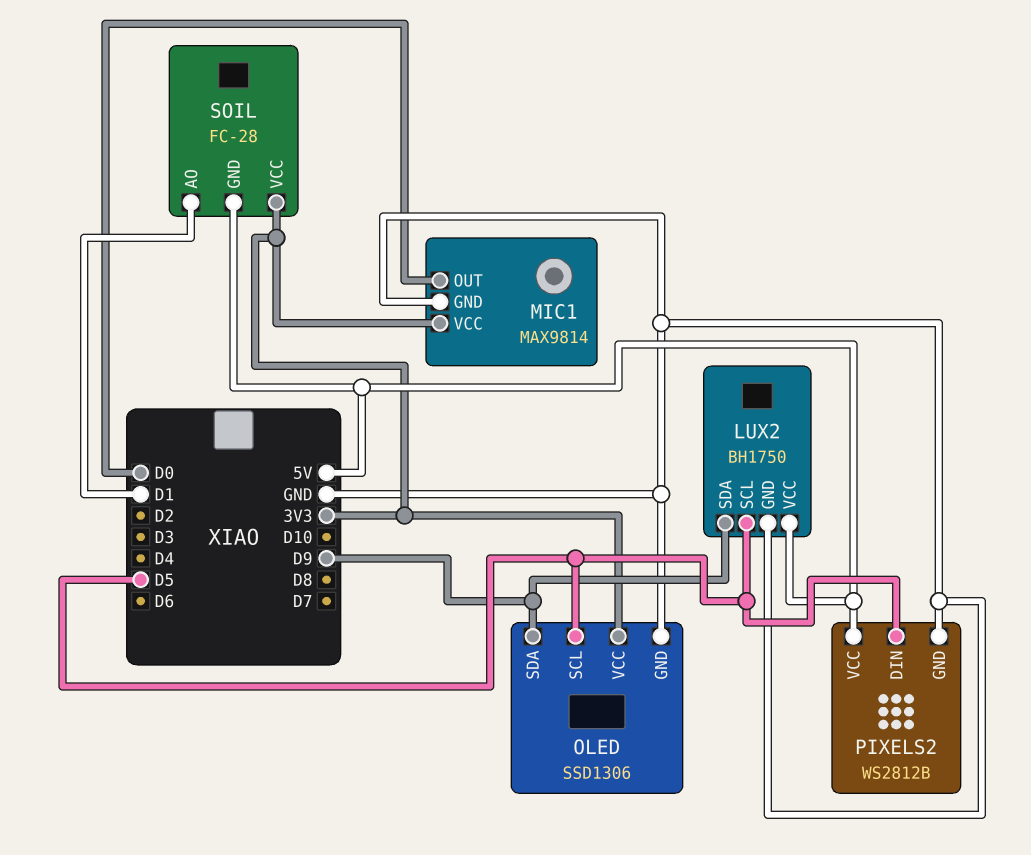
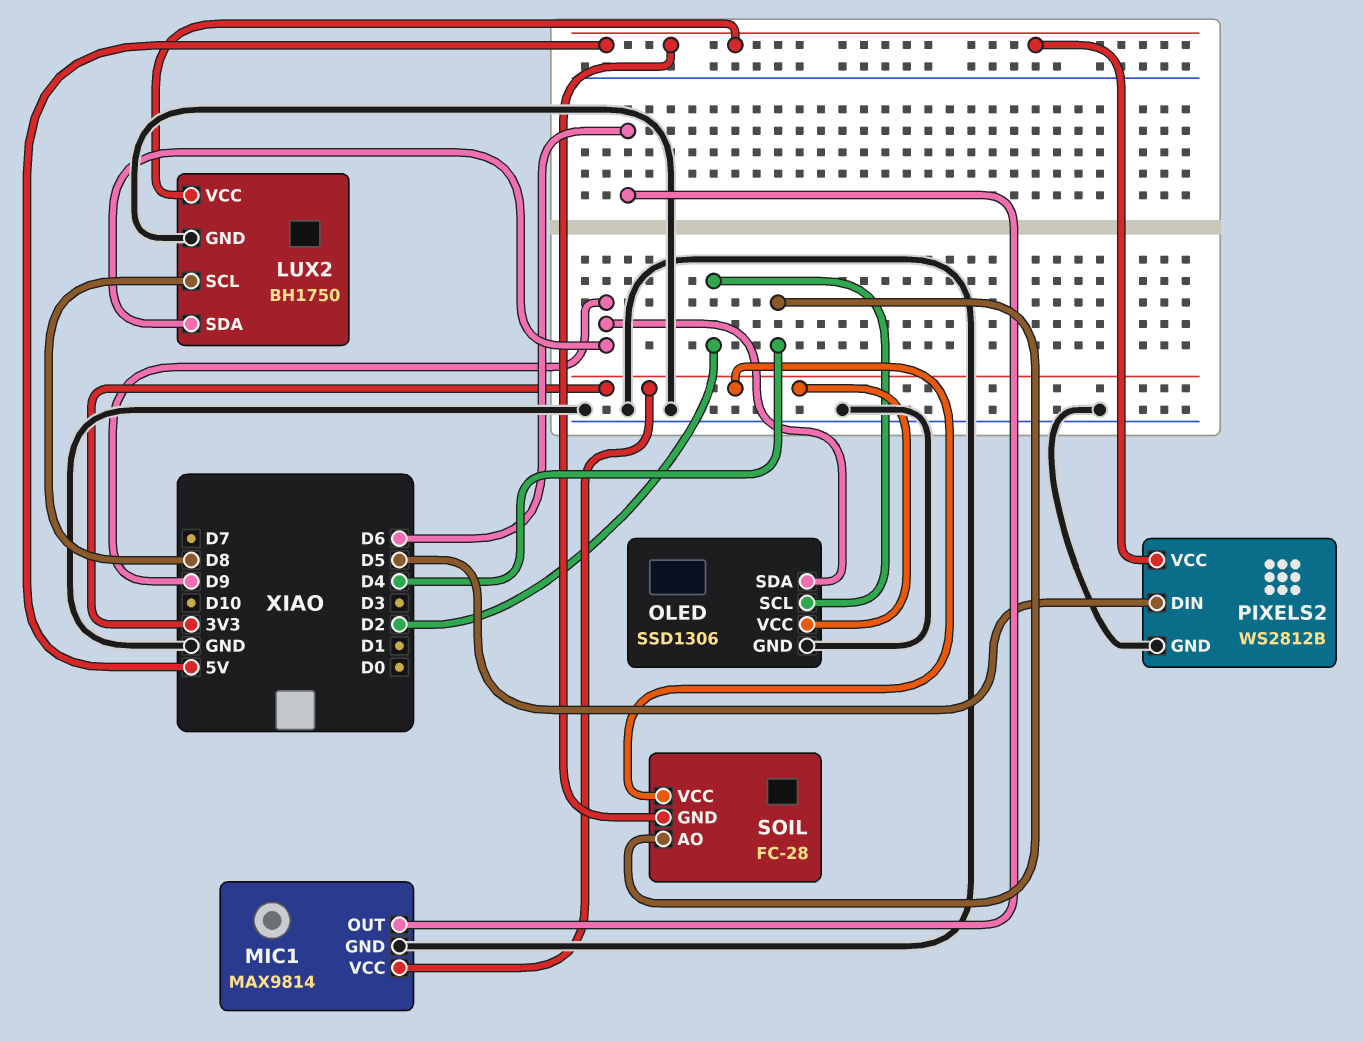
LUX2 pin SCL: D5 -> D8
MIC1 pin OUT: D0 -> D6
OLED pin SCL: D5 -> D2
SOIL pin AO: D1 -> D4

